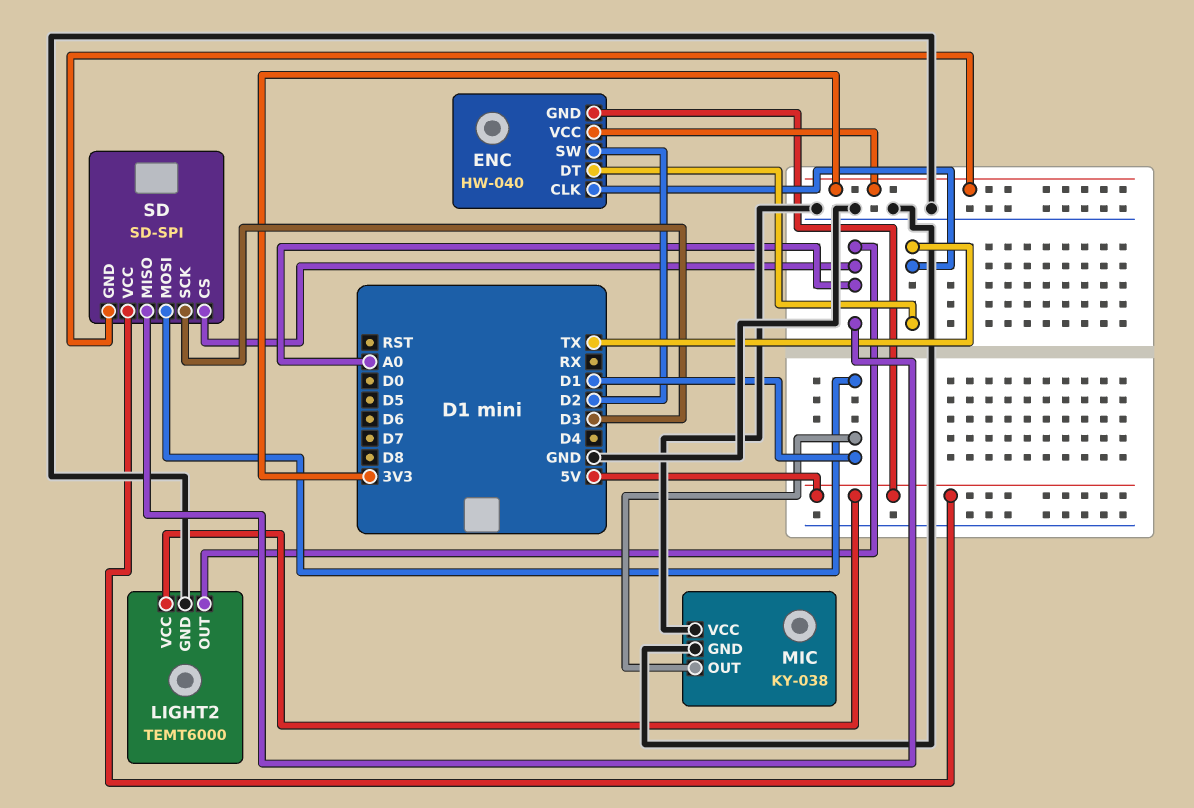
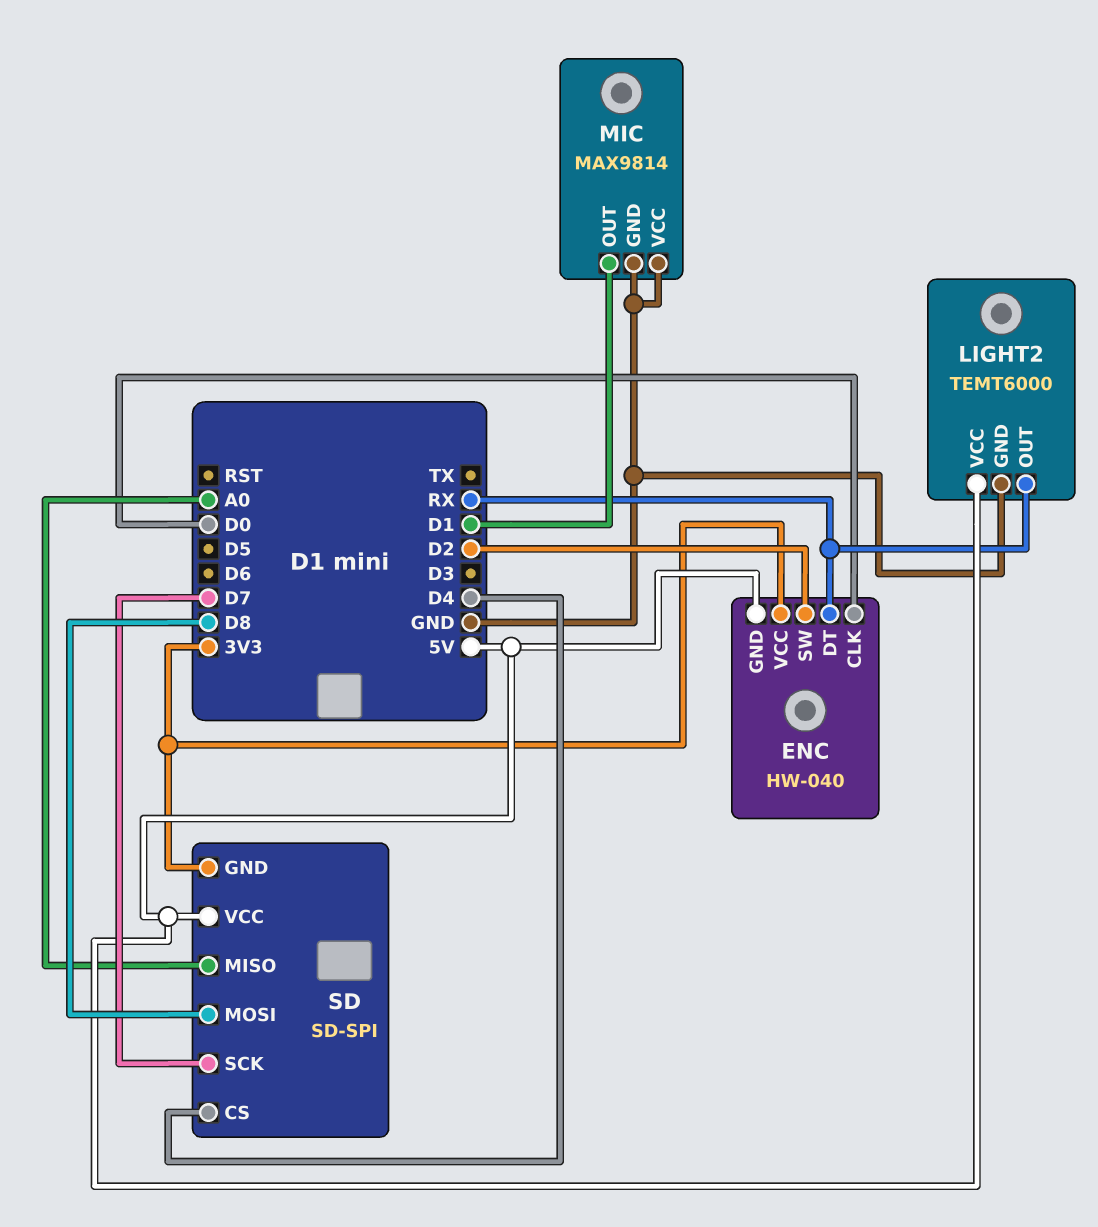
ENC pin CLK: TX -> D0
ENC pin DT: TX -> RX
LIGHT2 pin OUT: A0 -> RX
MIC: KY-038 -> MAX9814
SD pin CS: A0 -> D4
SD pin MOSI: D1 -> D8
SD pin SCK: D3 -> D7

